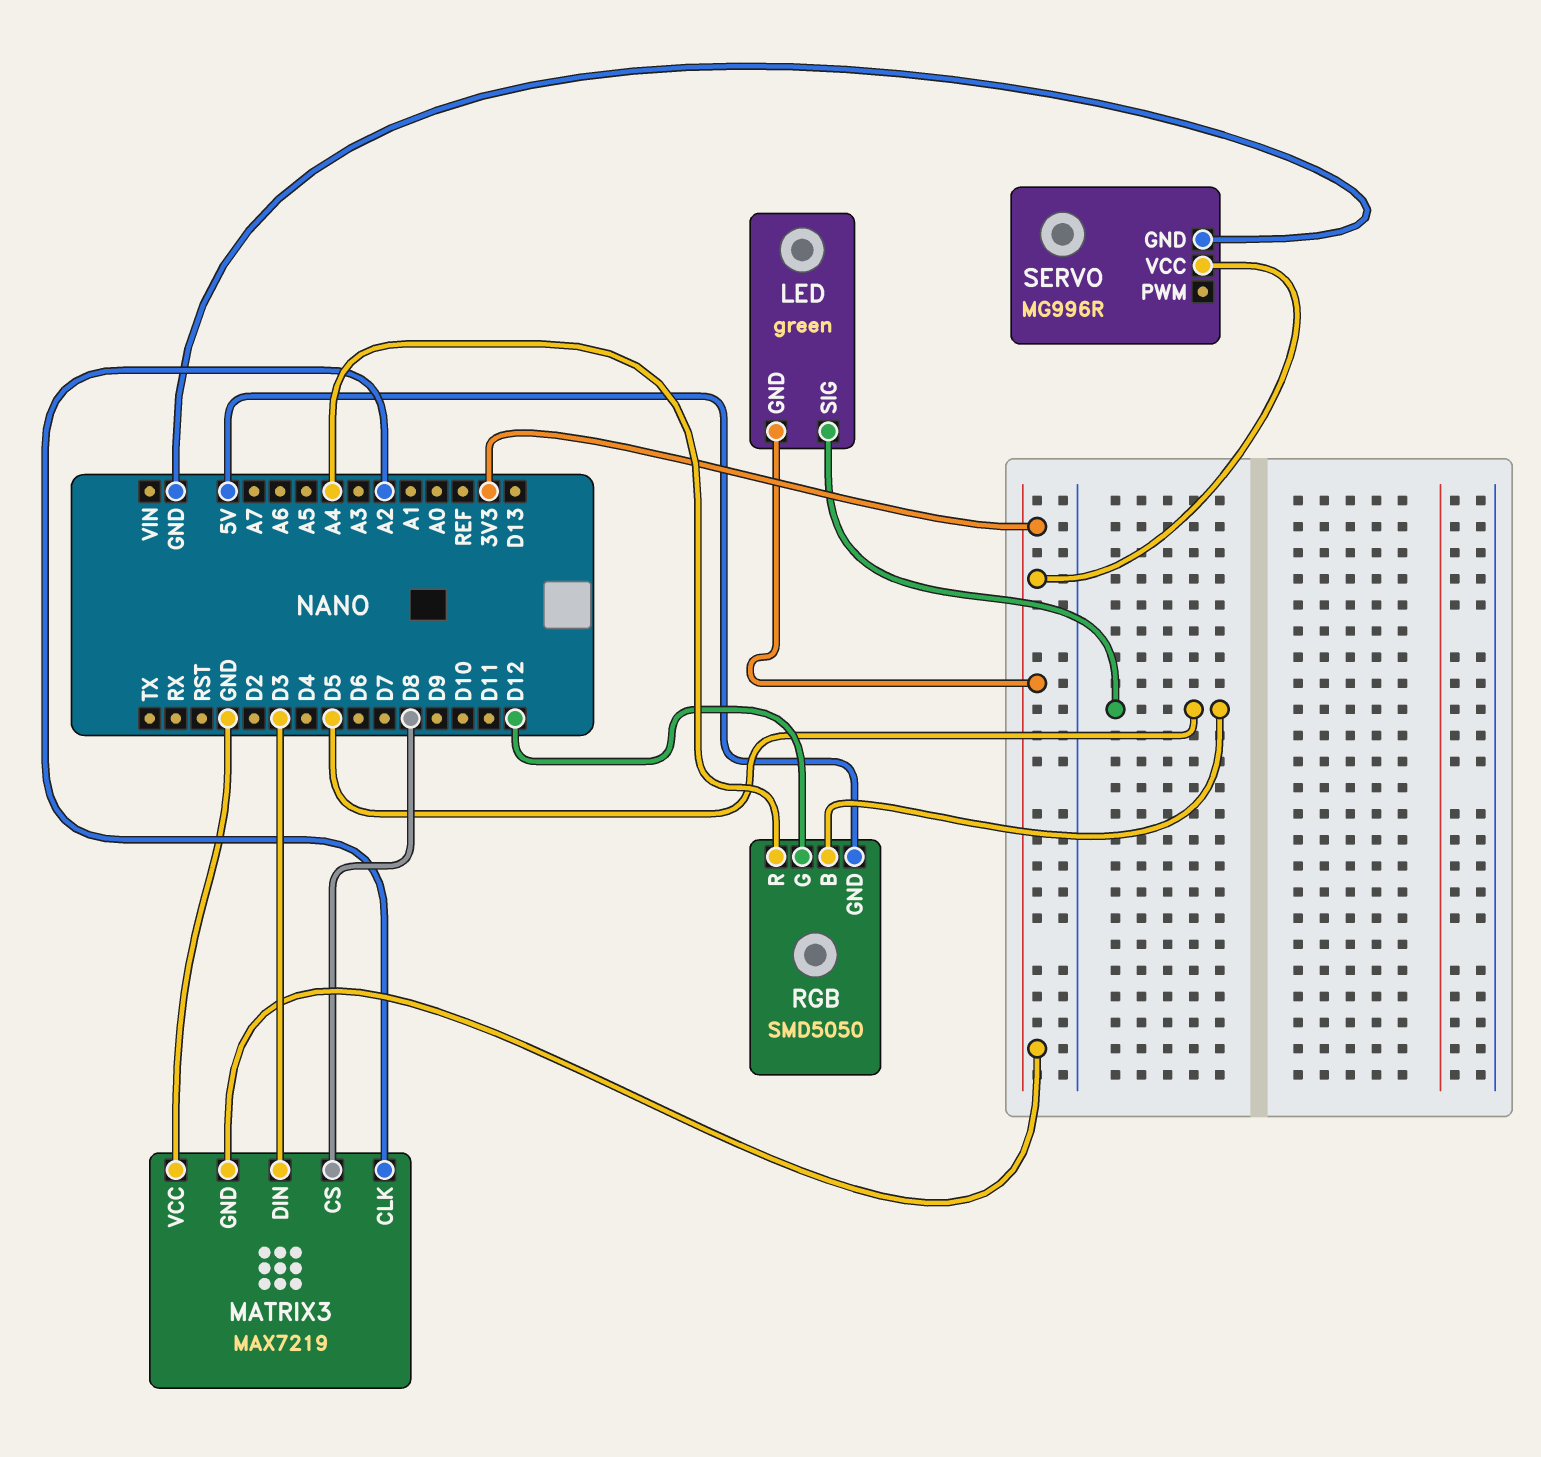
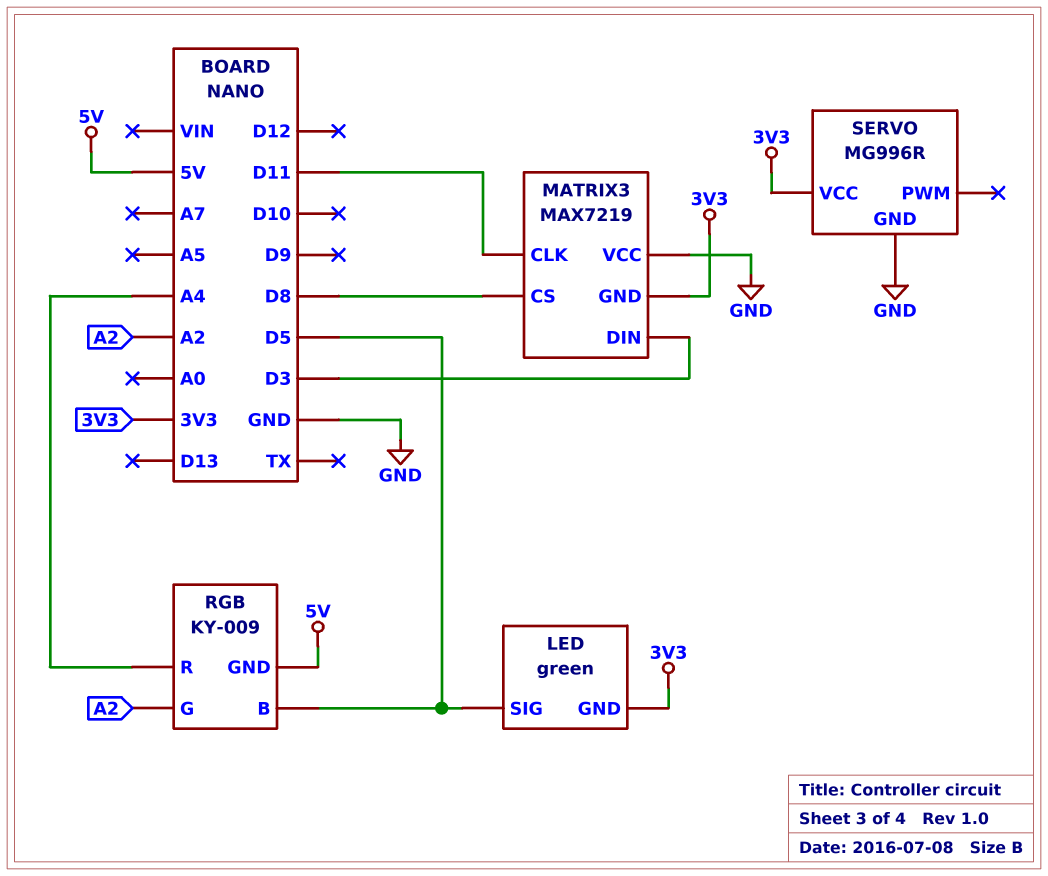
MATRIX3 pin CLK: A2 -> D11
RGB: SMD5050 -> KY-009
RGB pin G: D12 -> A2

